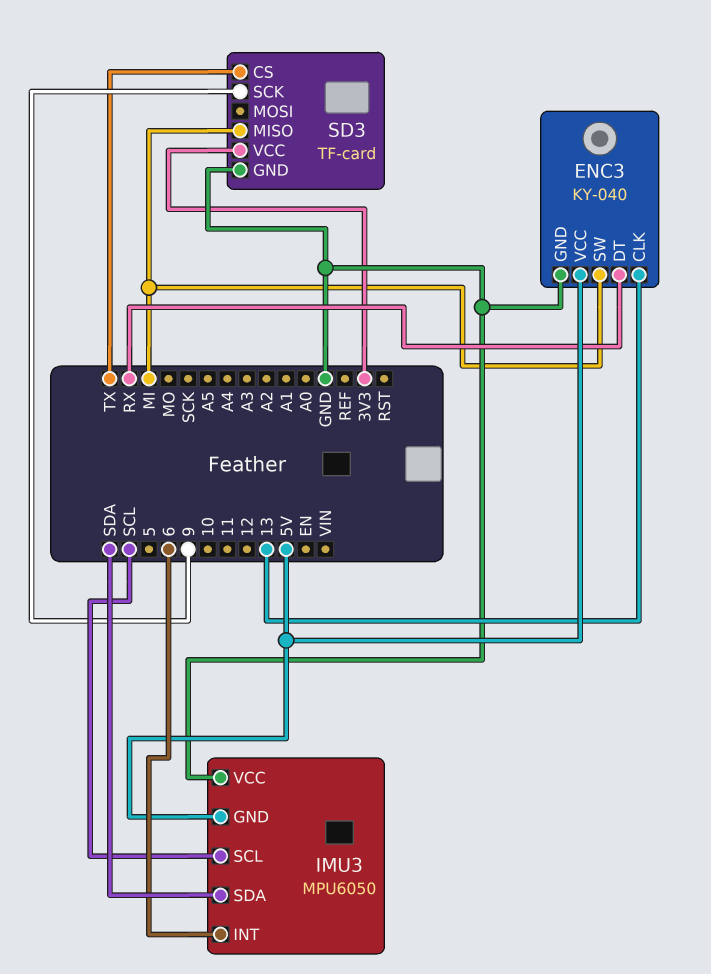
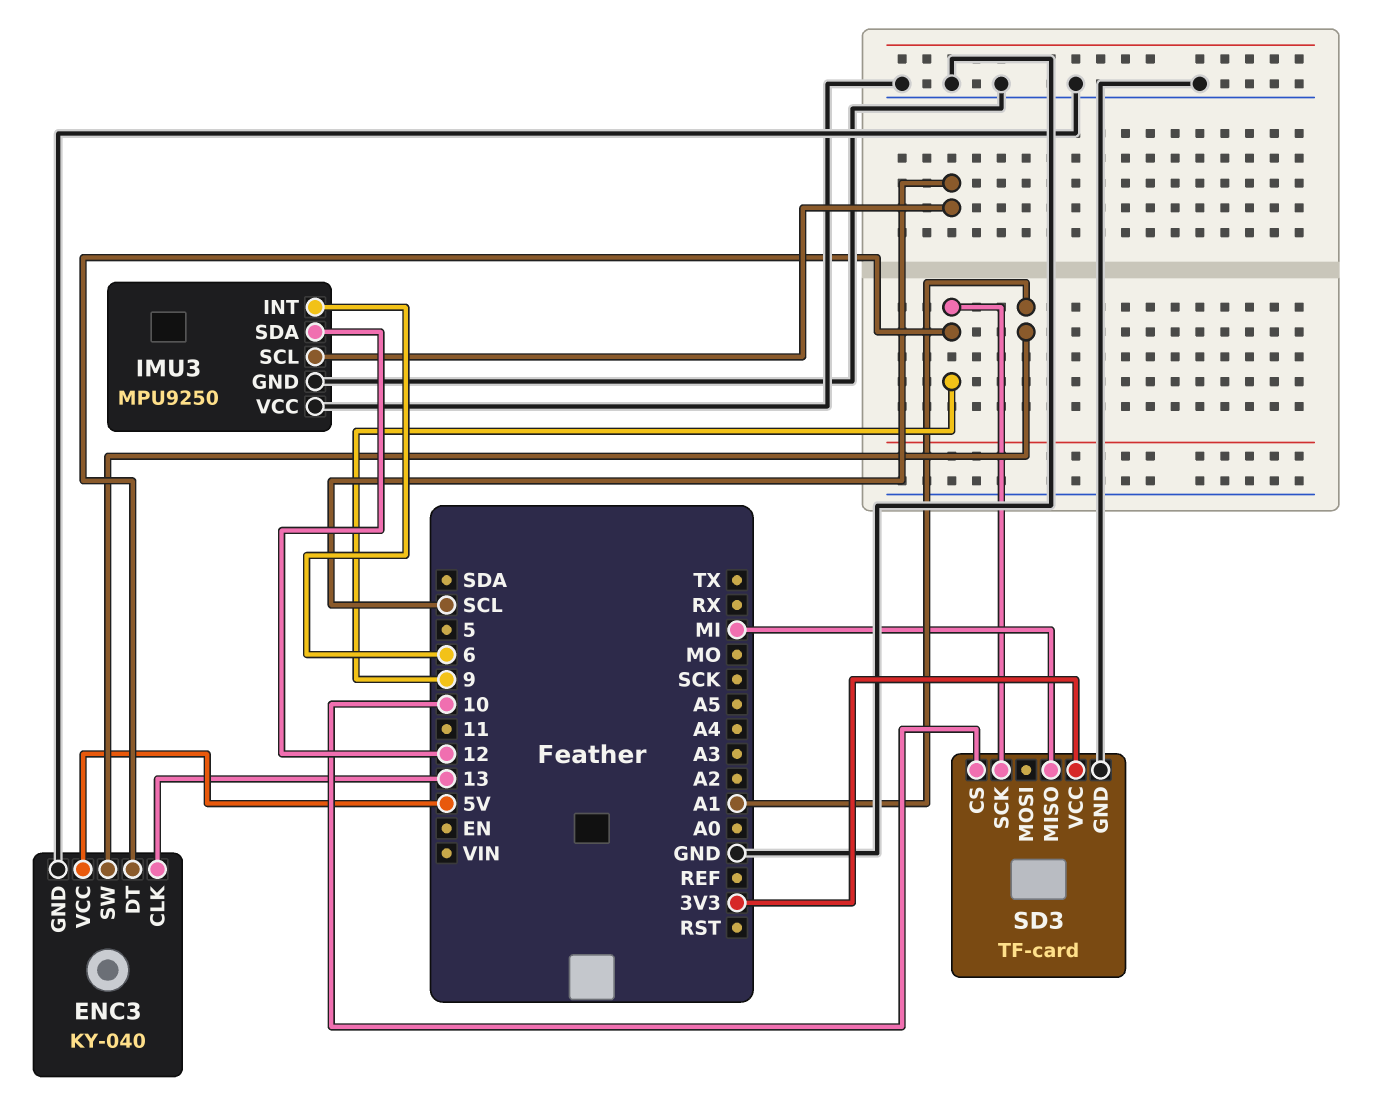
ENC3 pin DT: RX -> 9
ENC3 pin SW: MI -> A1
IMU3: MPU6050 -> MPU9250
IMU3 pin GND: 5V -> GND
IMU3 pin SDA: SDA -> 12
SD3 pin CS: TX -> 10

